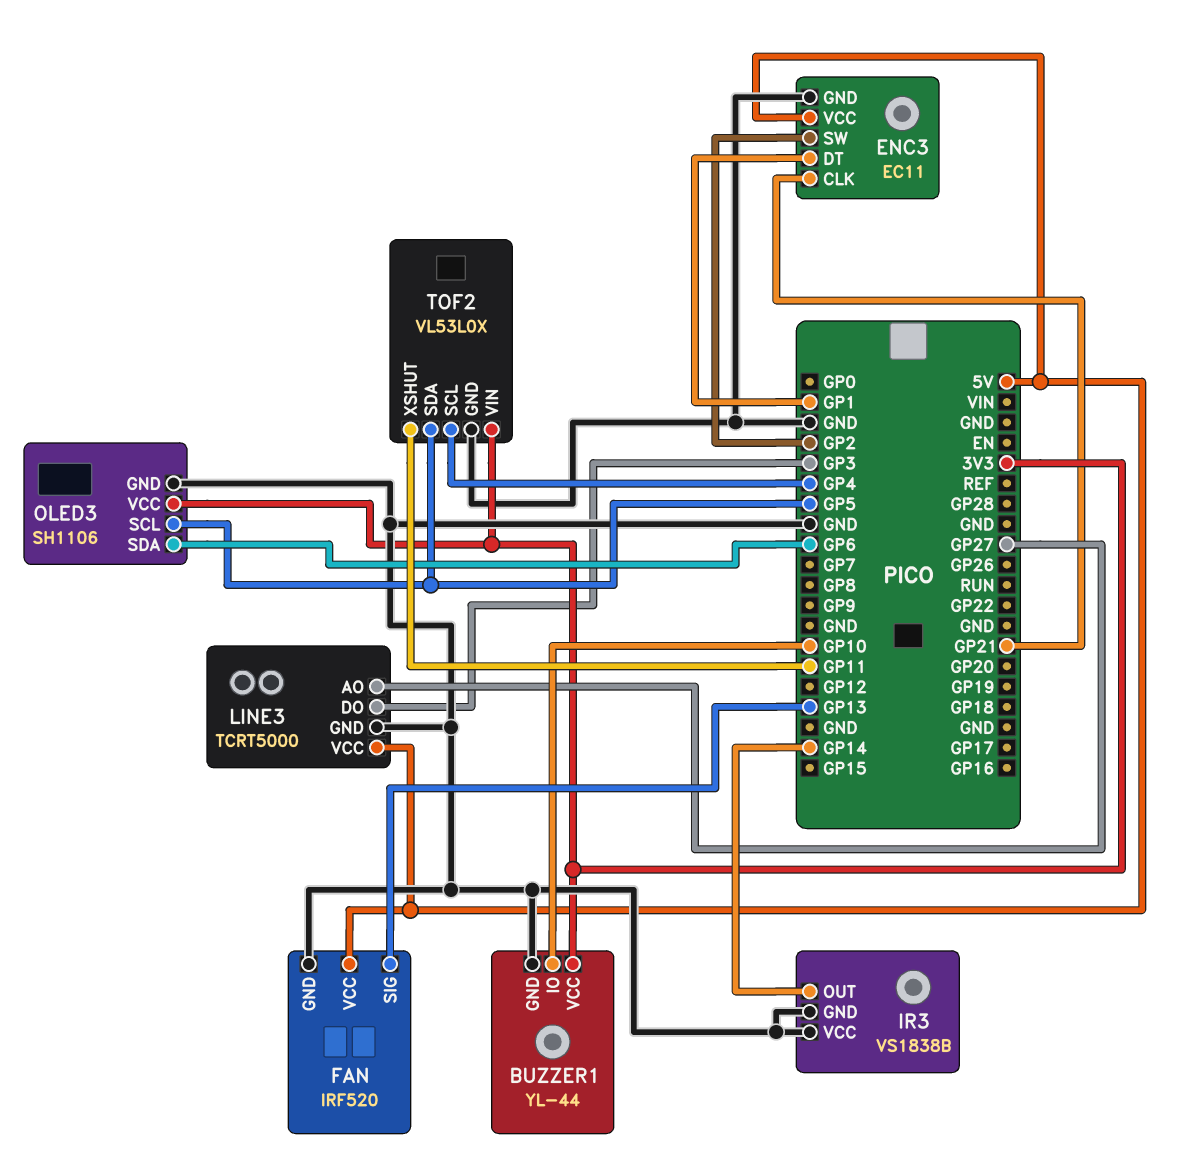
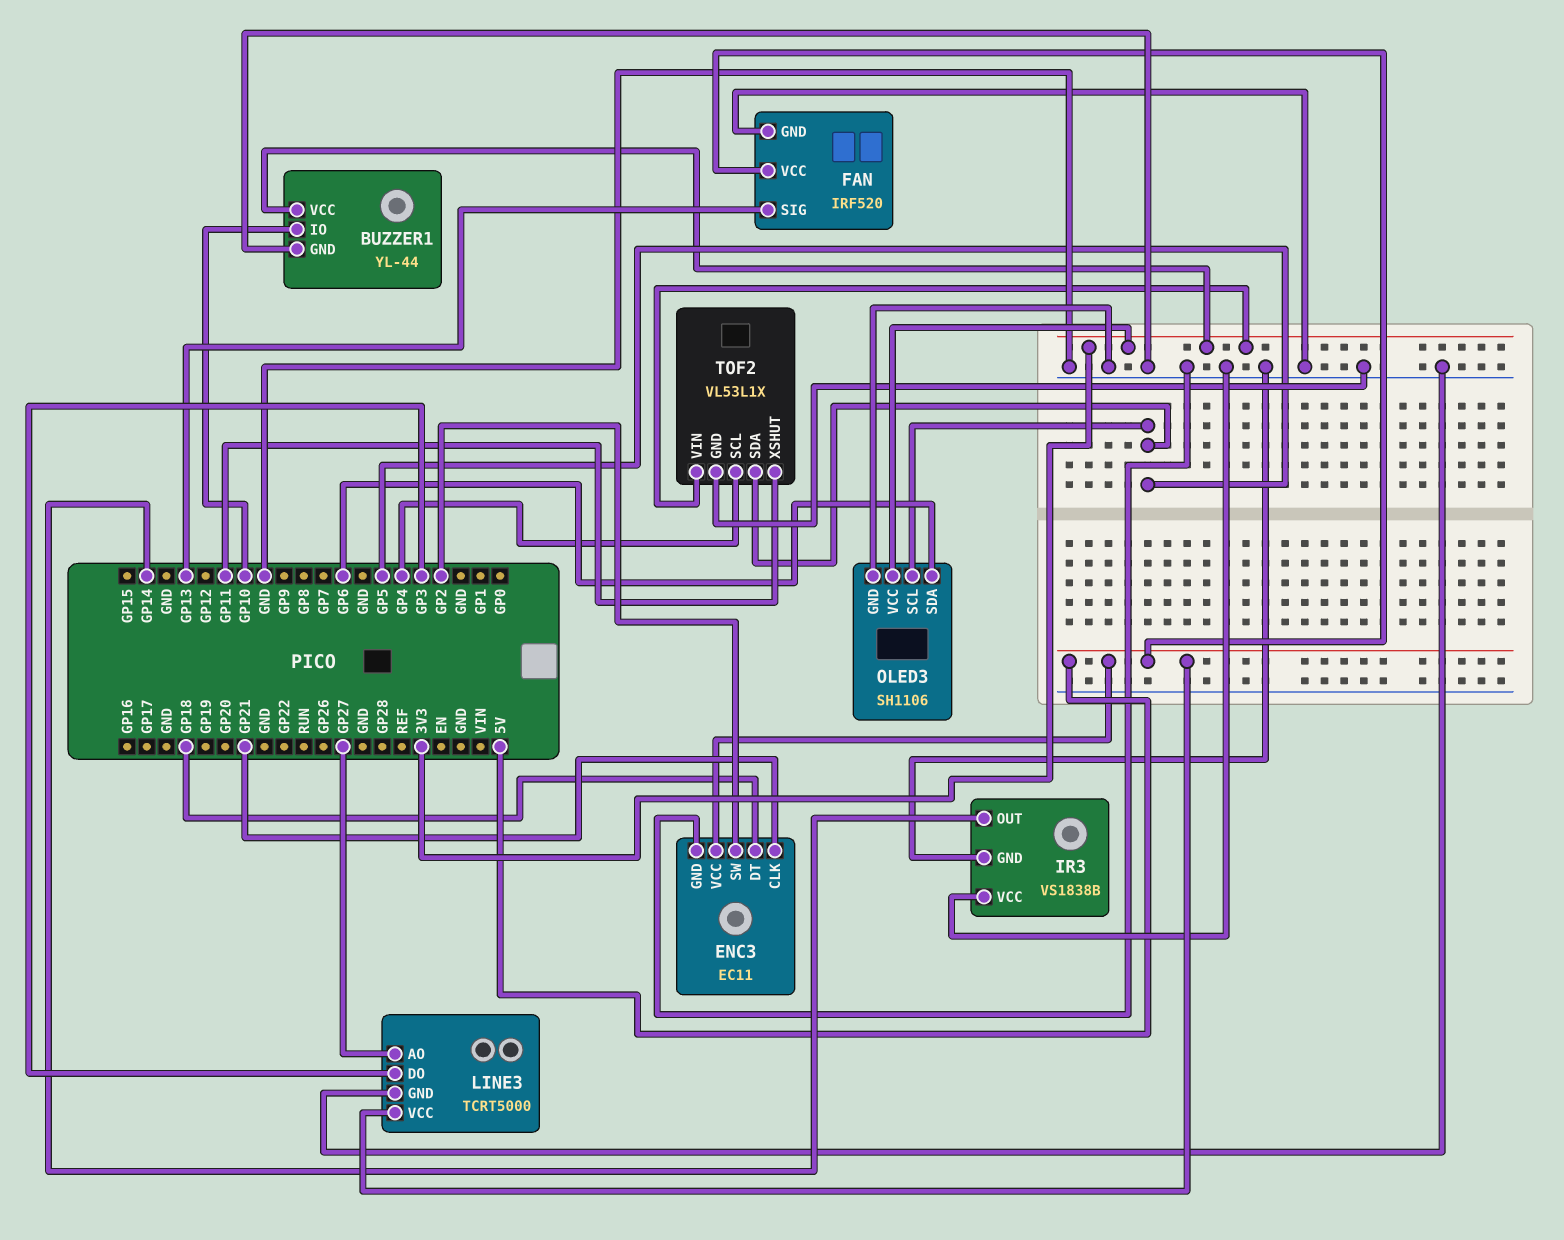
ENC3 pin DT: GP1 -> GP18
TOF2: VL53L0X -> VL53L1X

